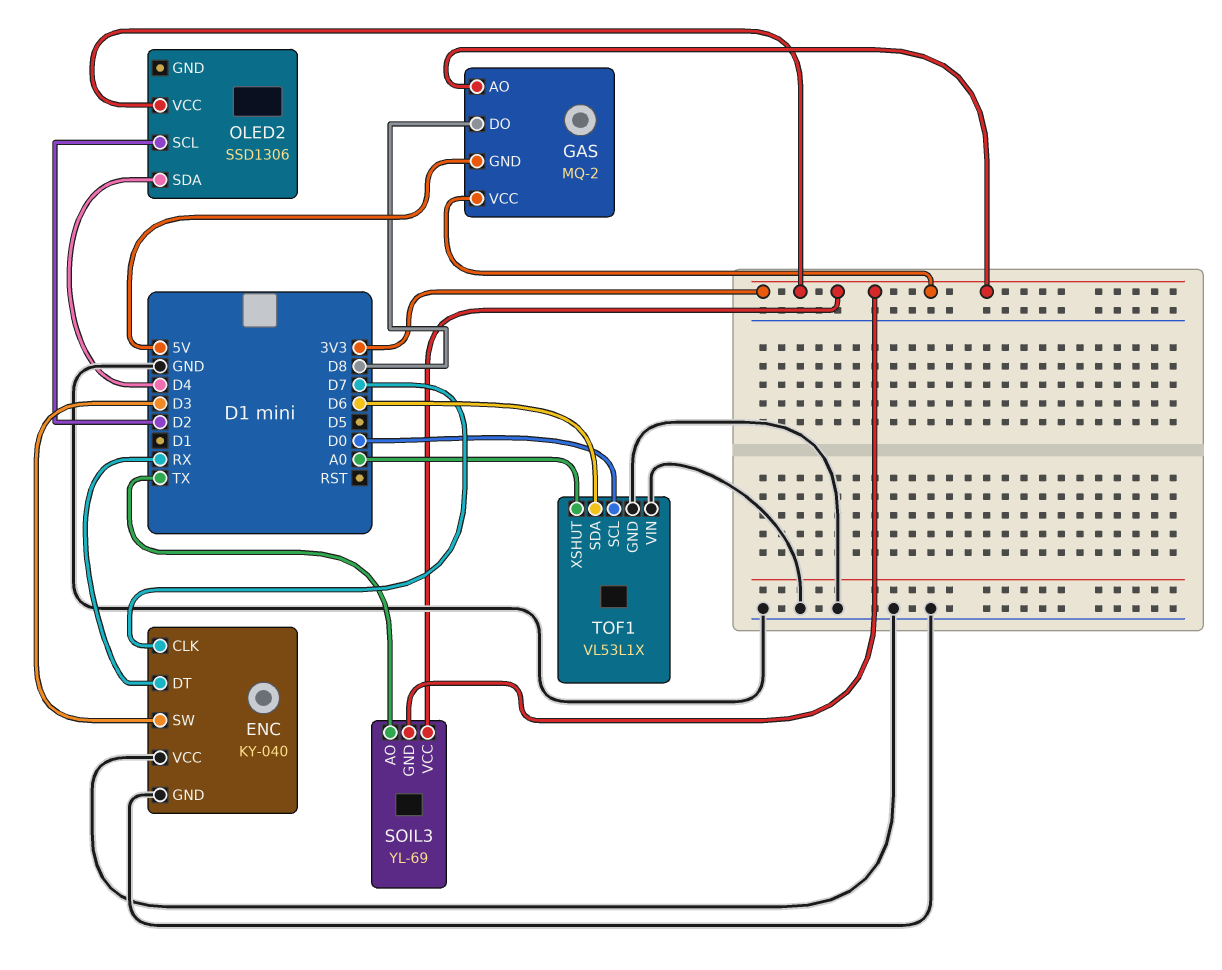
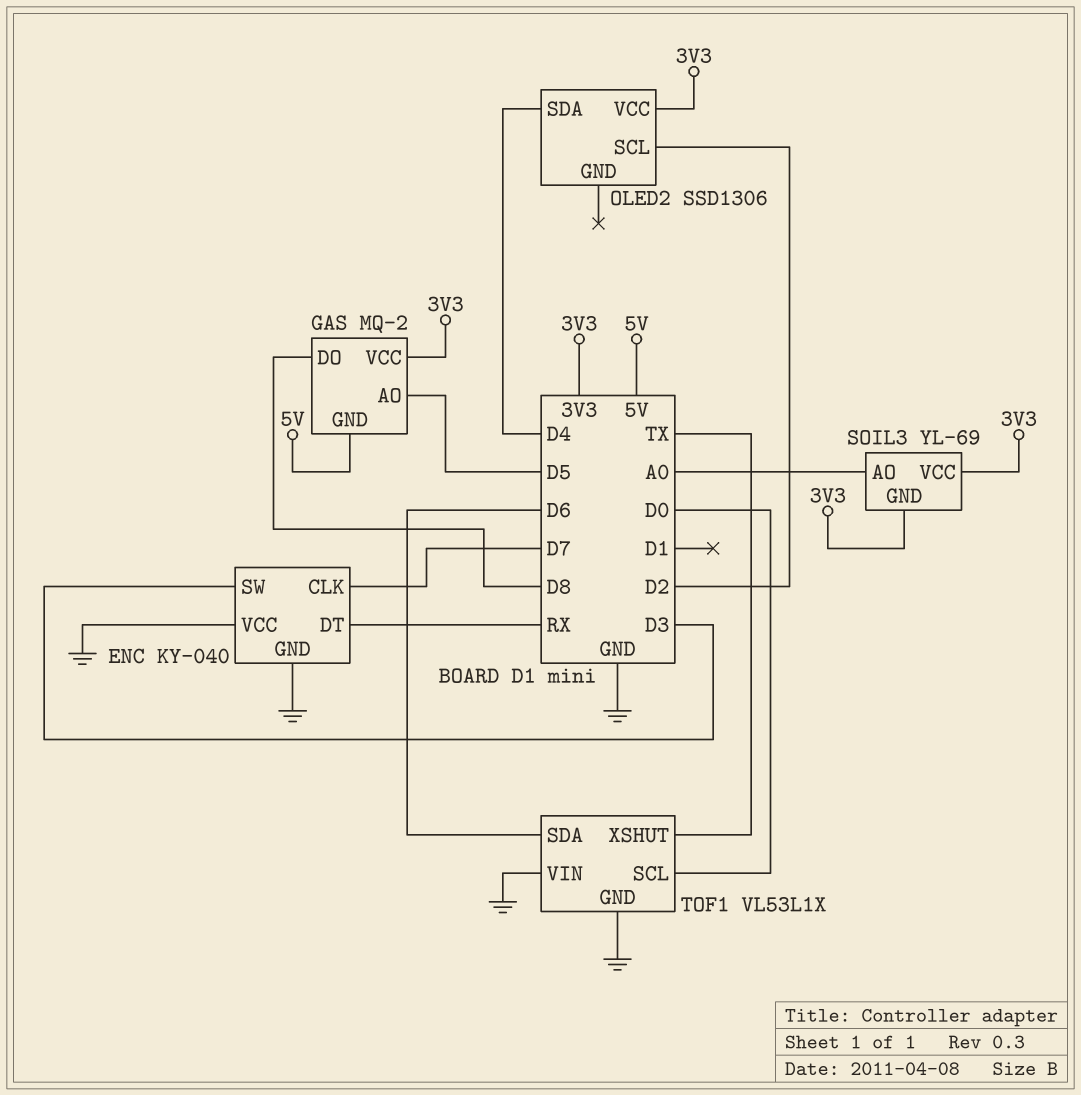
GAS pin AO: 3V3 -> D5
SOIL3 pin AO: TX -> A0
TOF1 pin XSHUT: A0 -> TX

